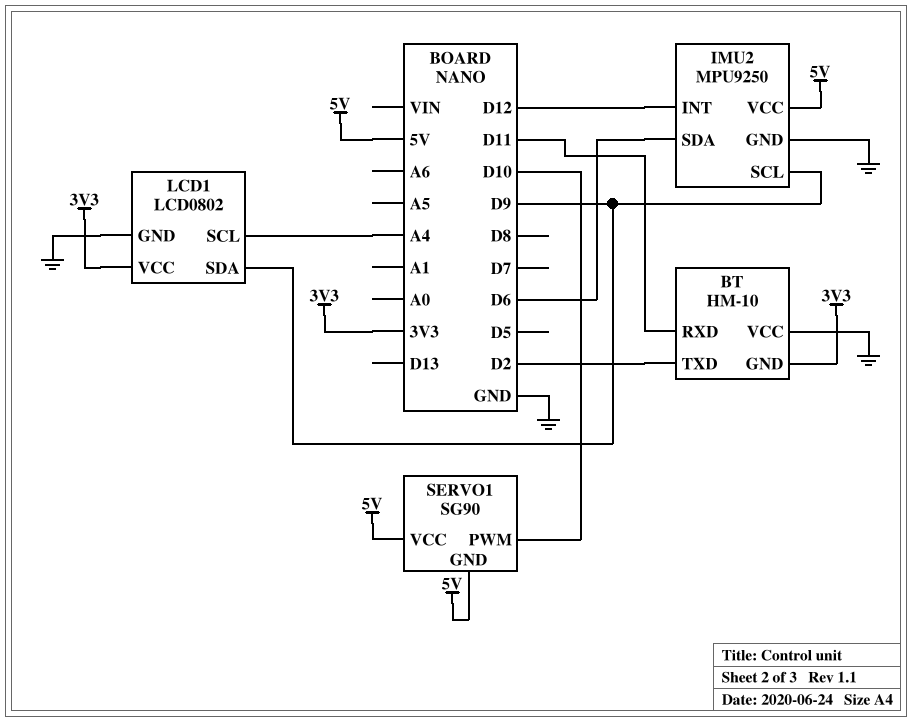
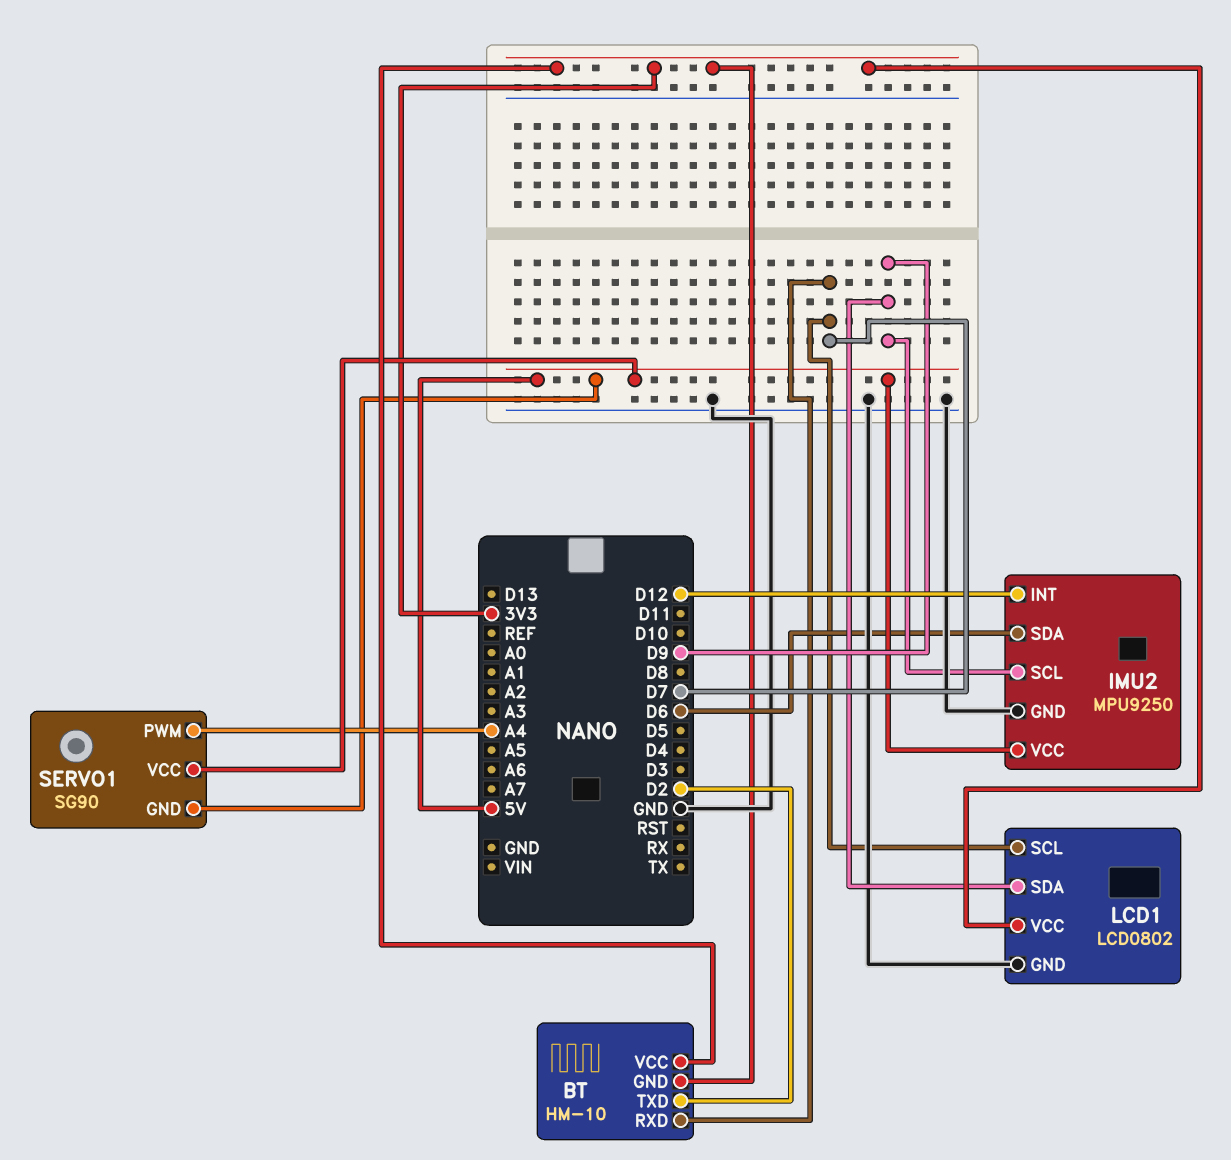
BT pin RXD: D11 -> D7
BT pin VCC: GND -> 3V3
LCD1 pin SCL: A4 -> D7
SERVO1 pin PWM: D10 -> A4

